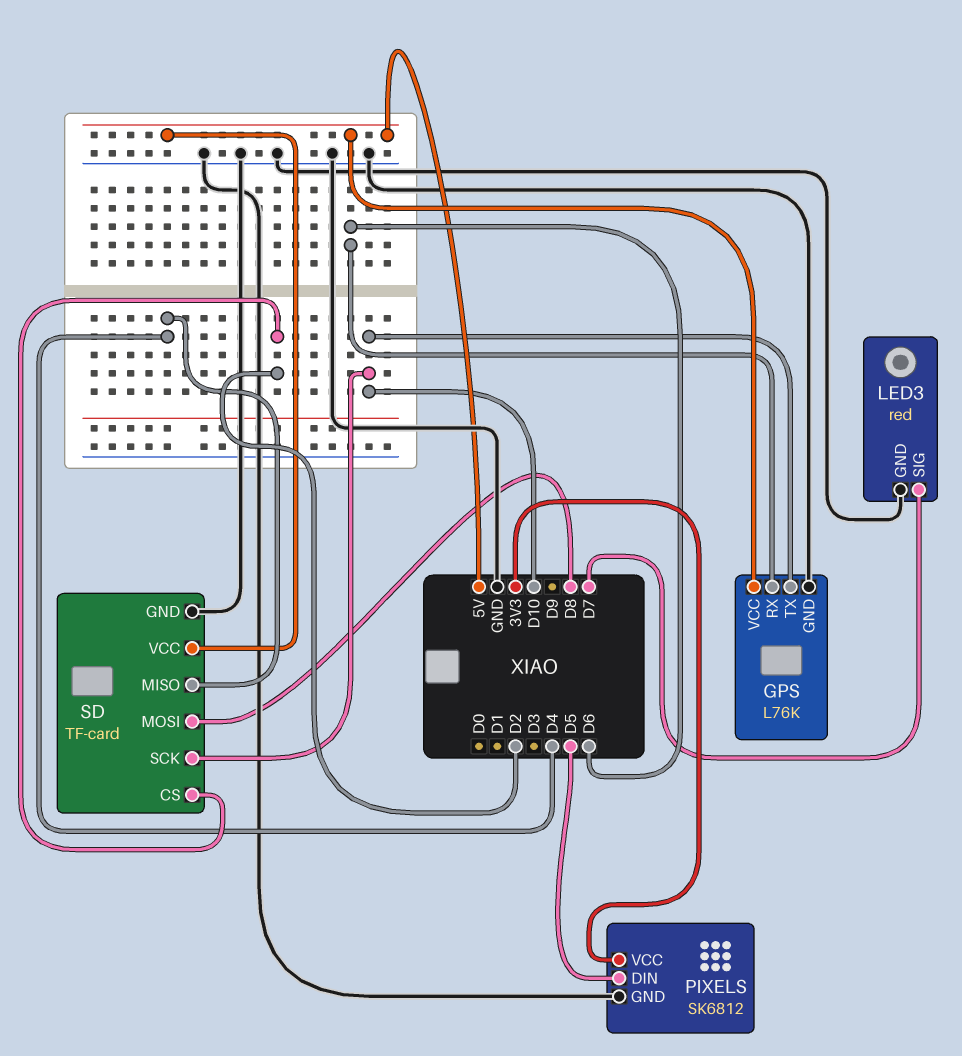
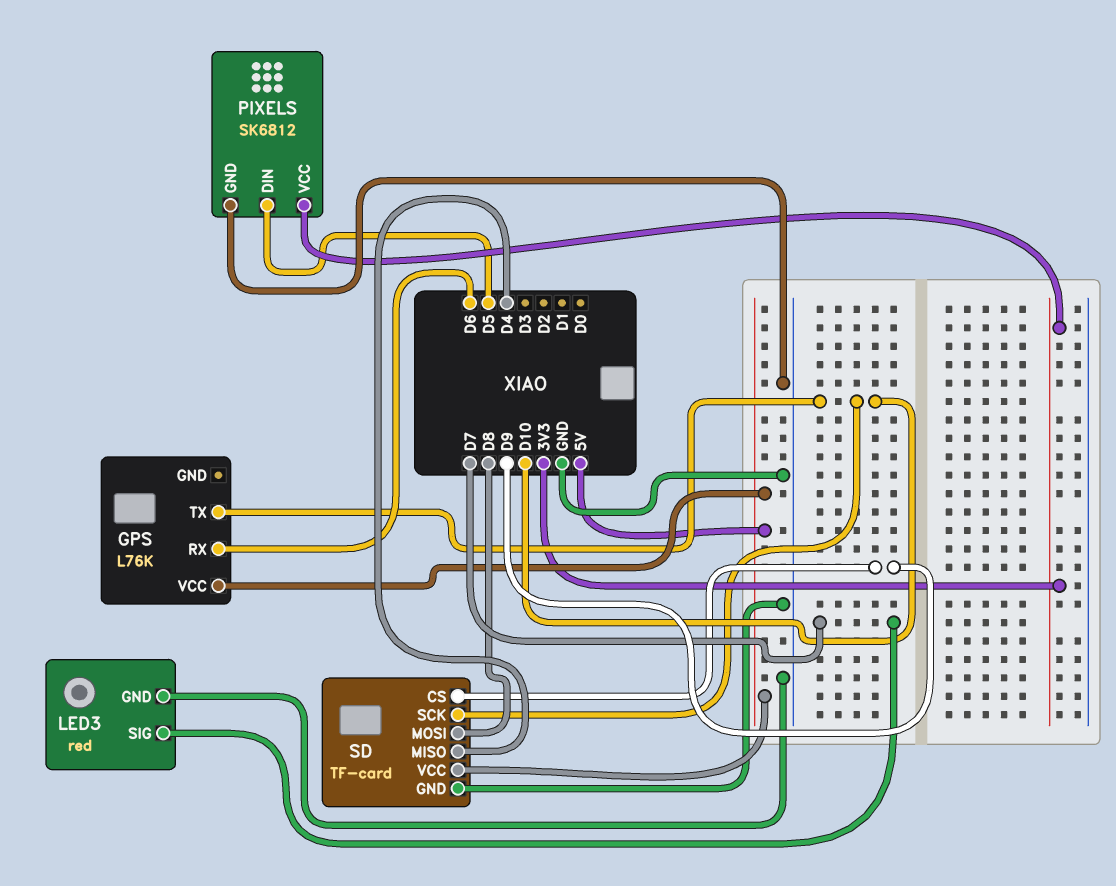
GPS pin GND: GND -> none
SD pin CS: D2 -> D9

